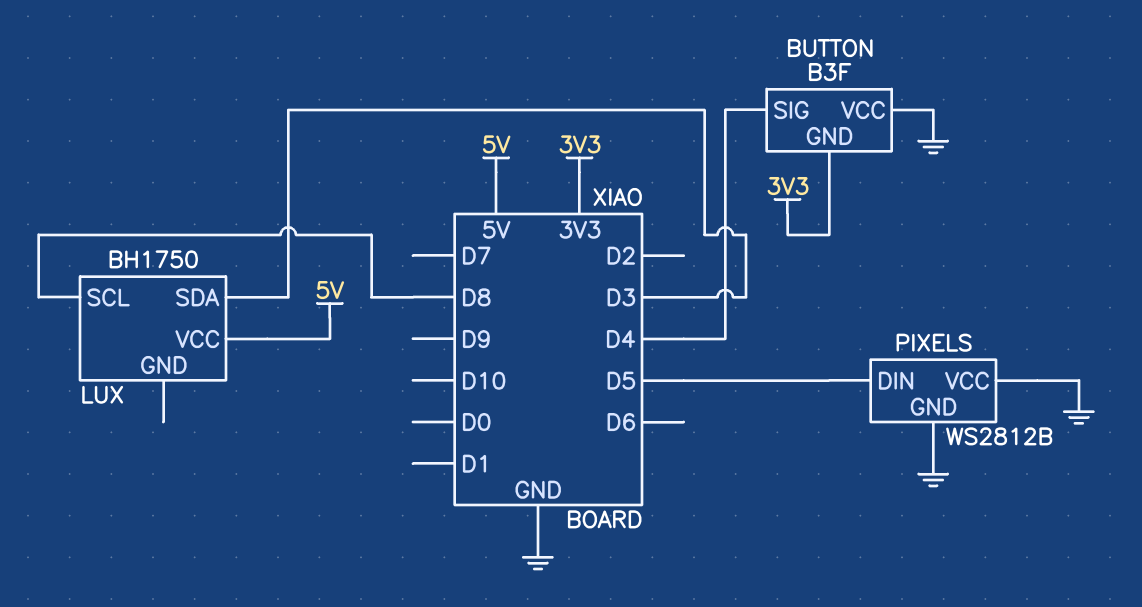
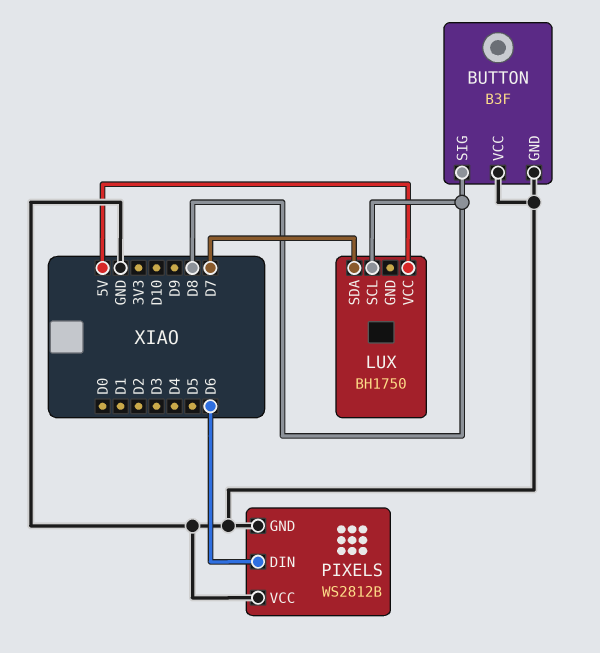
BUTTON pin GND: 3V3 -> GND
BUTTON pin SIG: D4 -> D8
LUX pin SDA: D3 -> D7
PIXELS pin DIN: D5 -> D6

